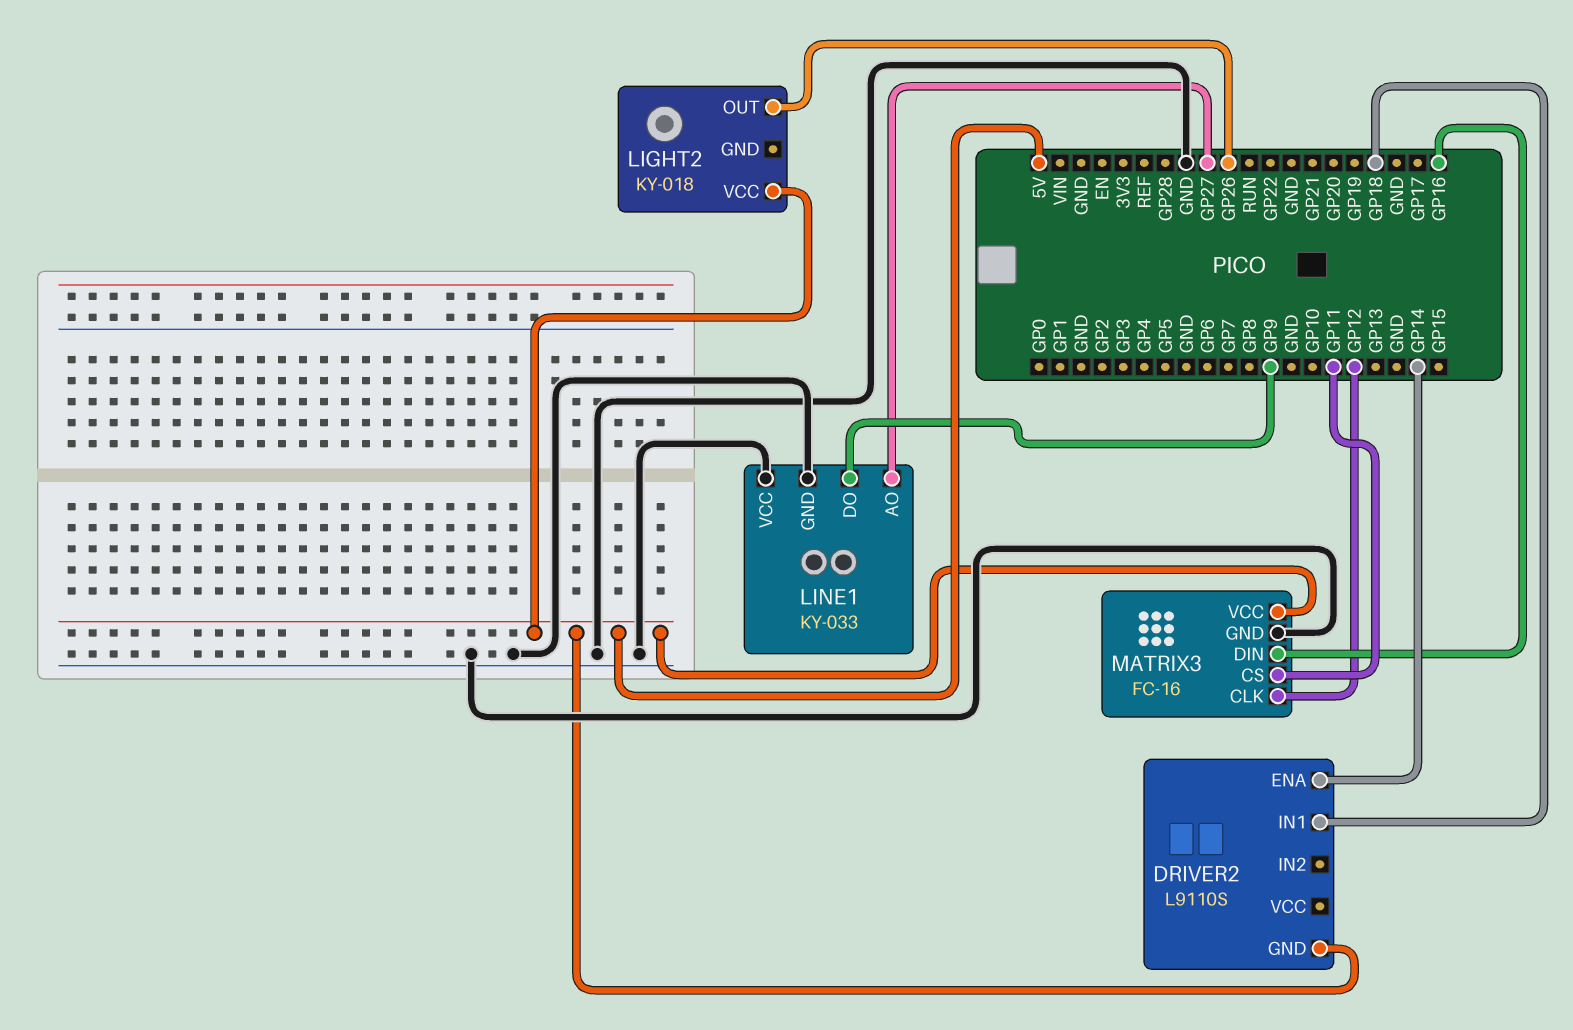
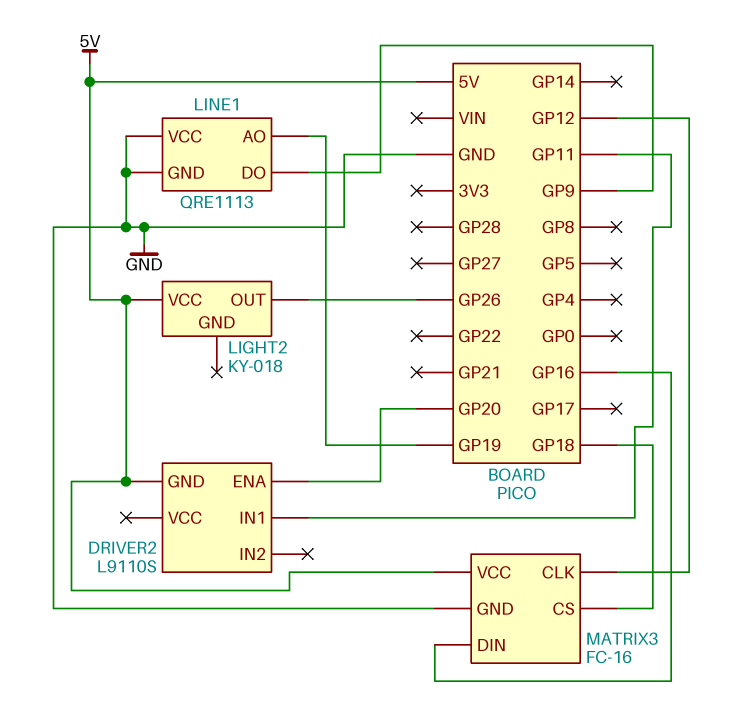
DRIVER2 pin ENA: GP14 -> GP20
DRIVER2 pin IN1: GP18 -> GP11
LINE1: KY-033 -> QRE1113
LINE1 pin AO: GP27 -> GP19
MATRIX3 pin CS: GP11 -> GP18

